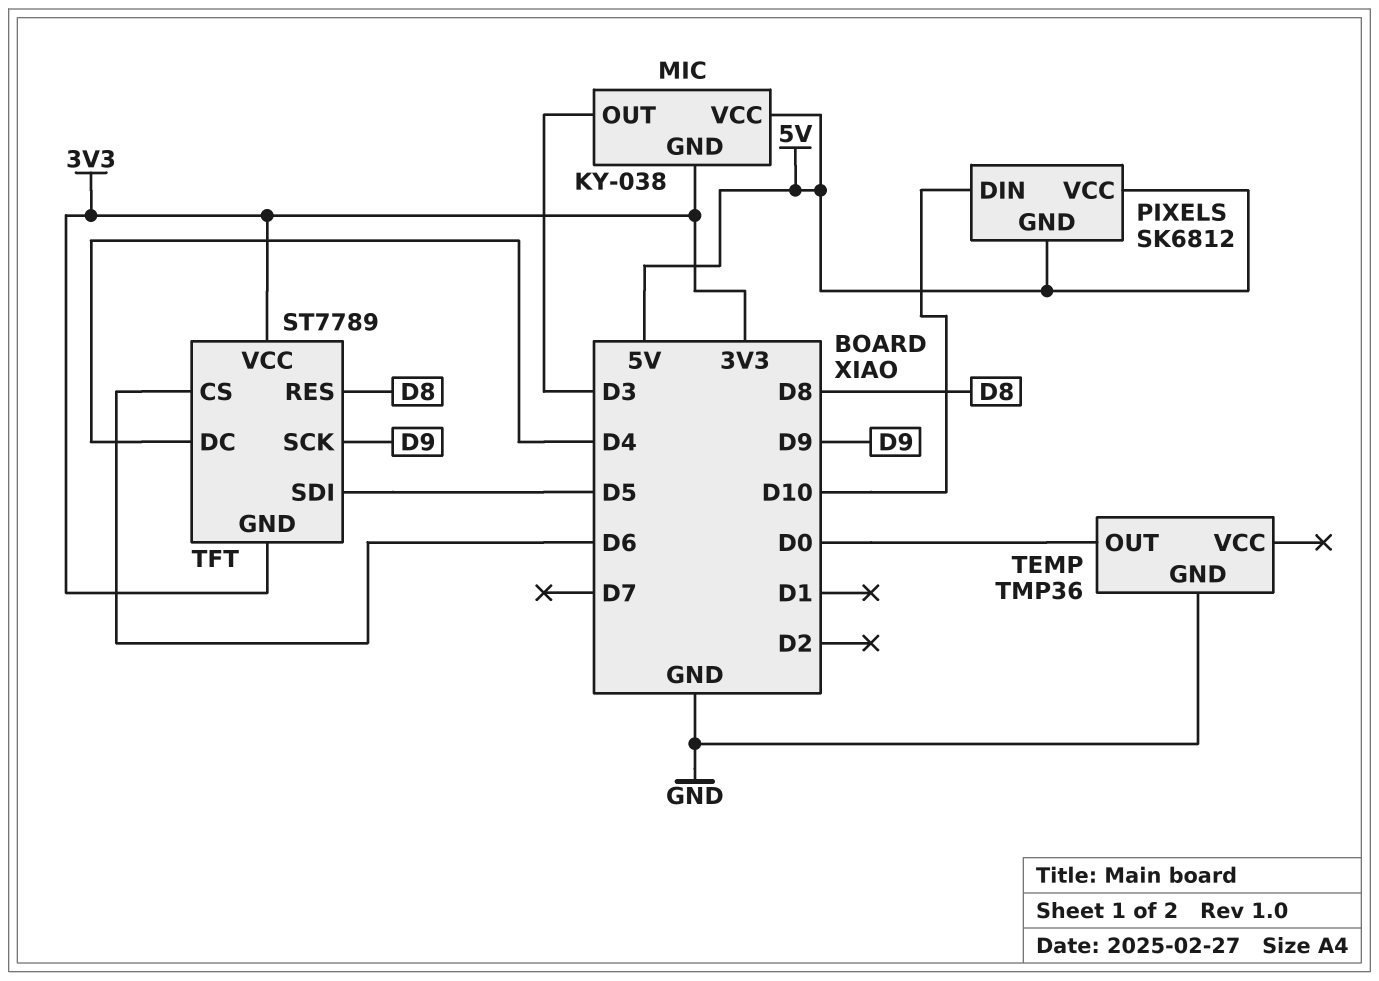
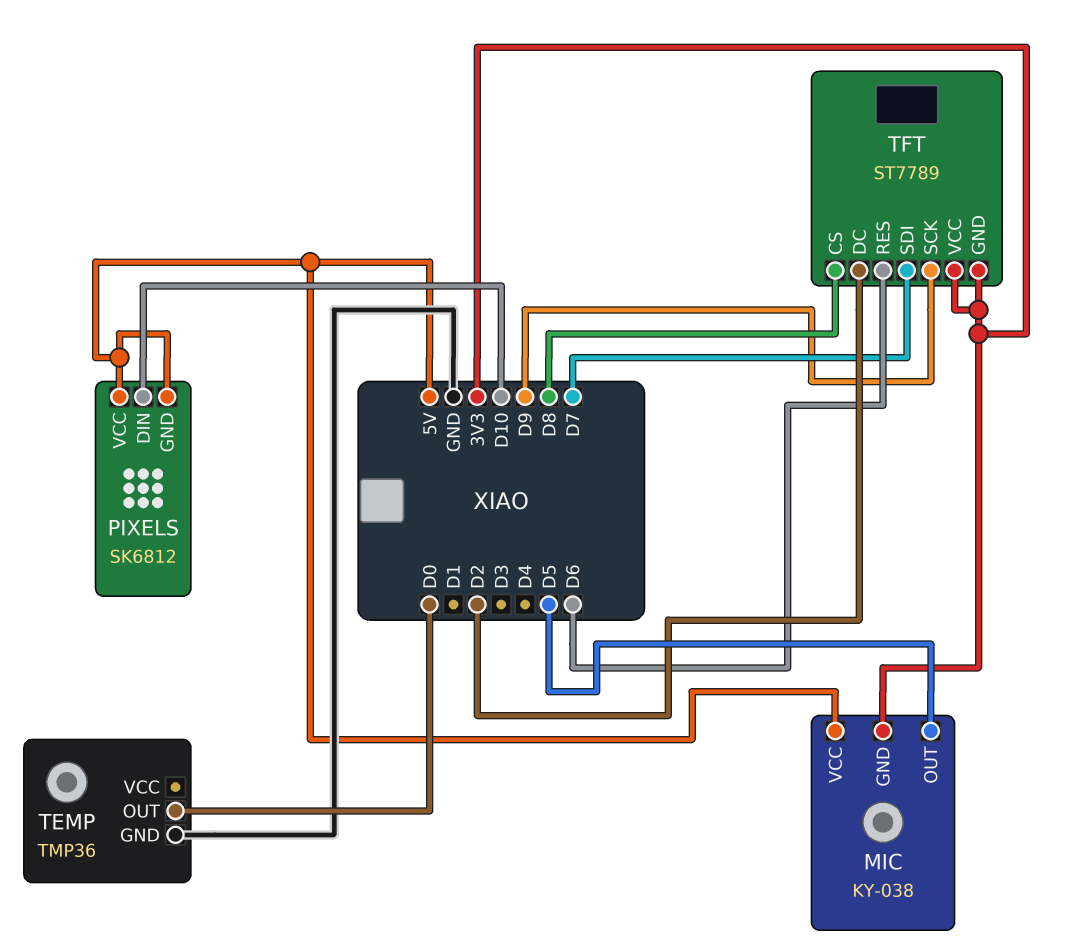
MIC pin OUT: D3 -> D5
TFT pin CS: D6 -> D8
TFT pin DC: D4 -> D2
TFT pin RES: D8 -> D6
TFT pin SDI: D5 -> D7

